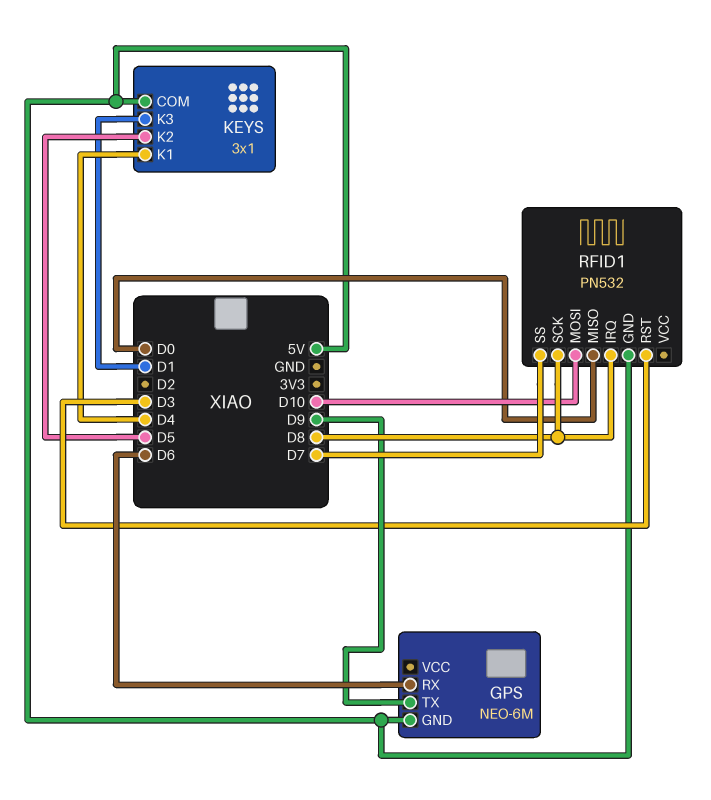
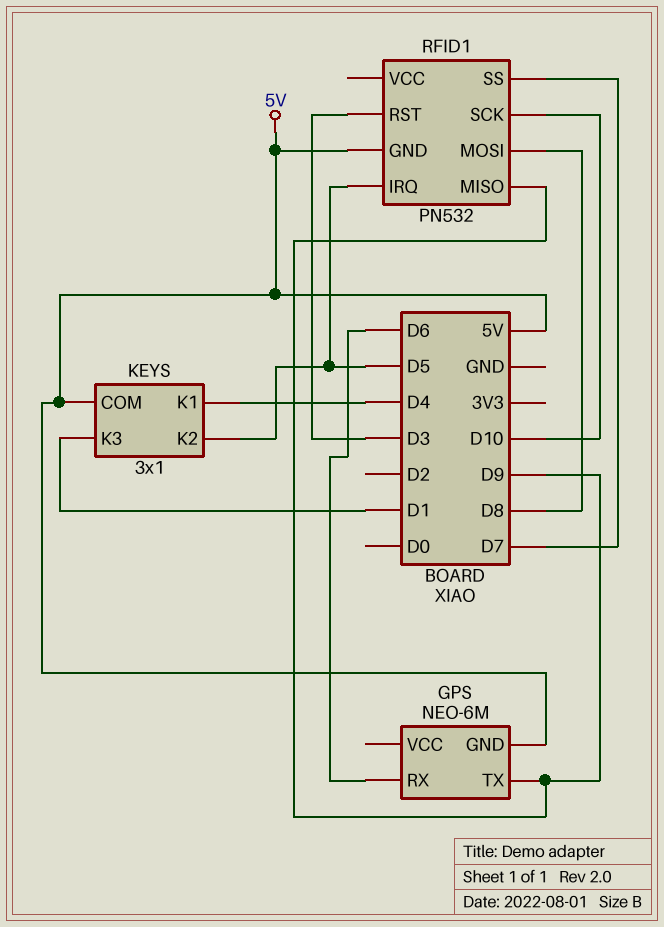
RFID1 pin IRQ: D8 -> D5
RFID1 pin MISO: D0 -> D9
RFID1 pin MOSI: D10 -> D8
RFID1 pin SCK: D8 -> D10

